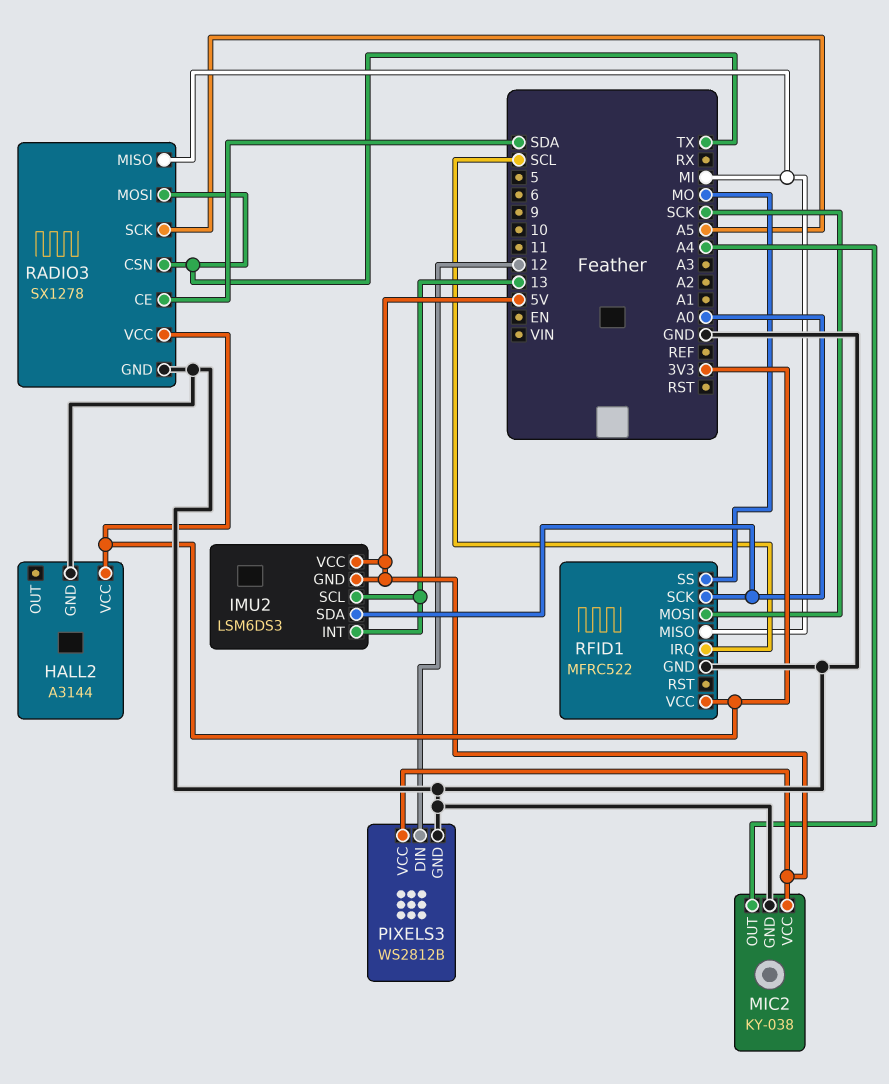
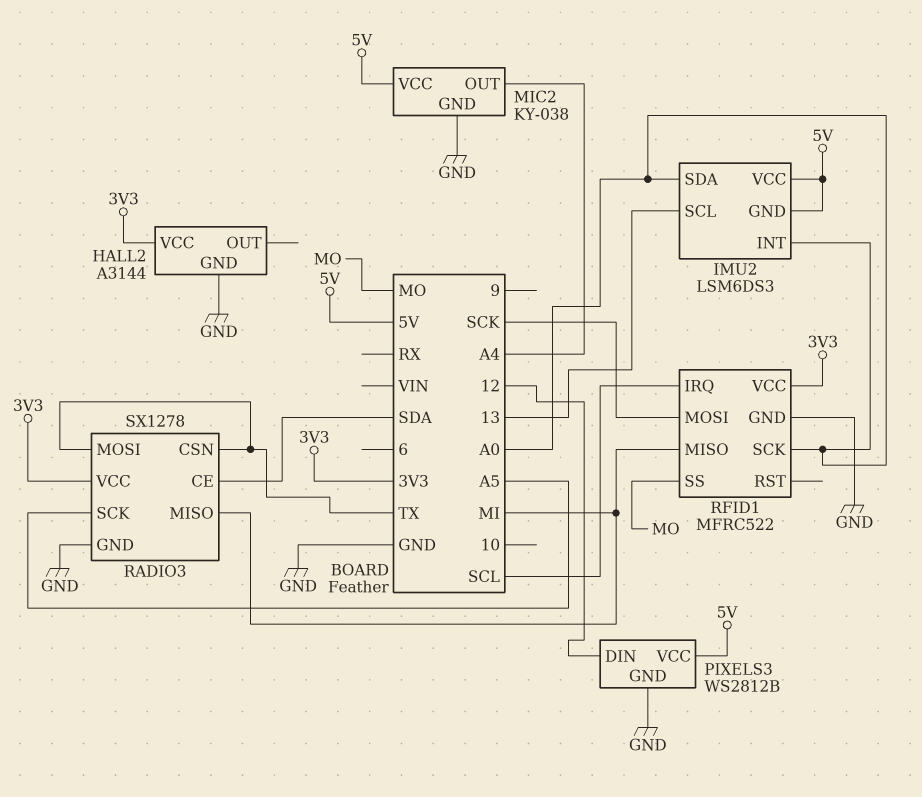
IMU2 pin INT: 13 -> A0

